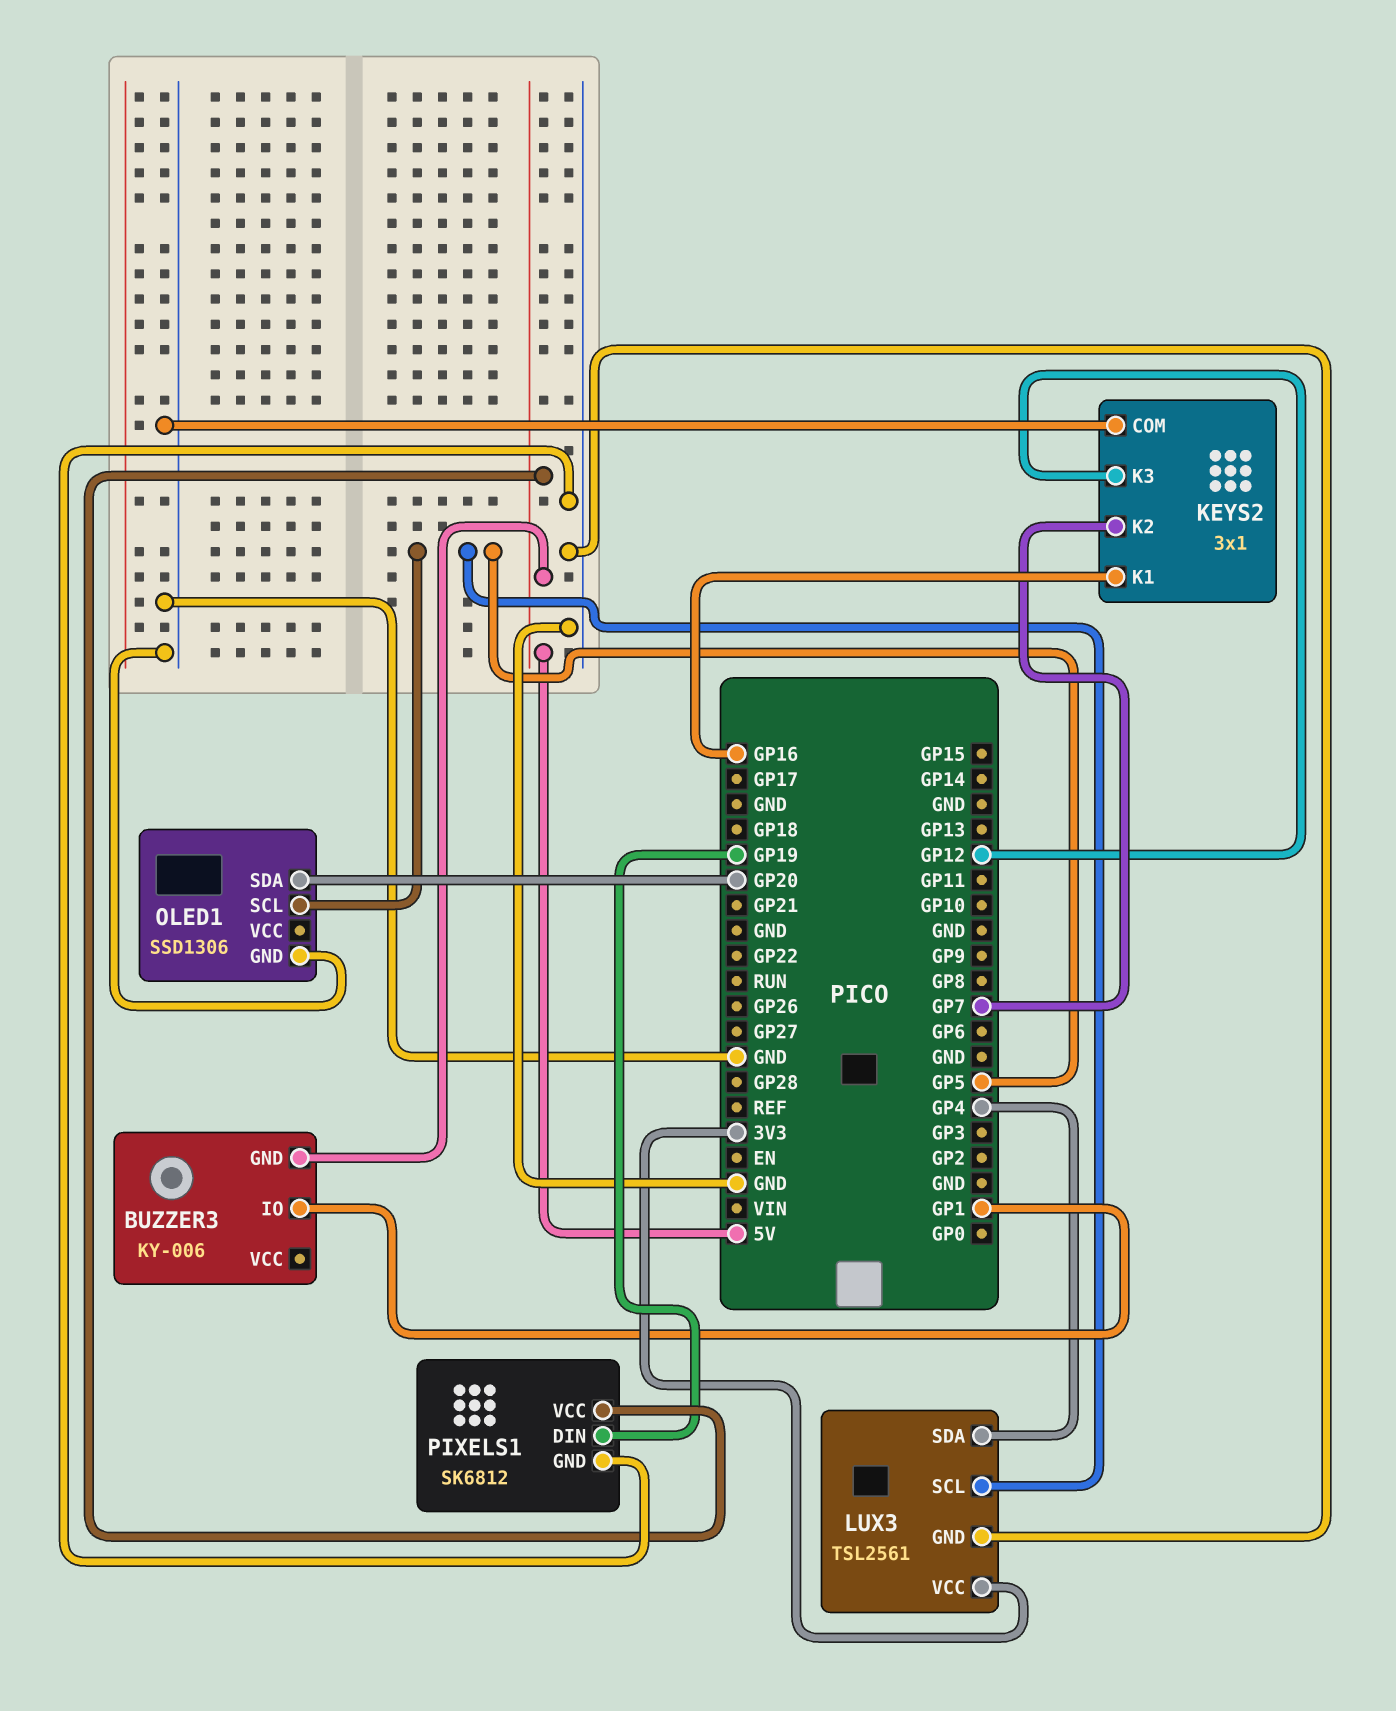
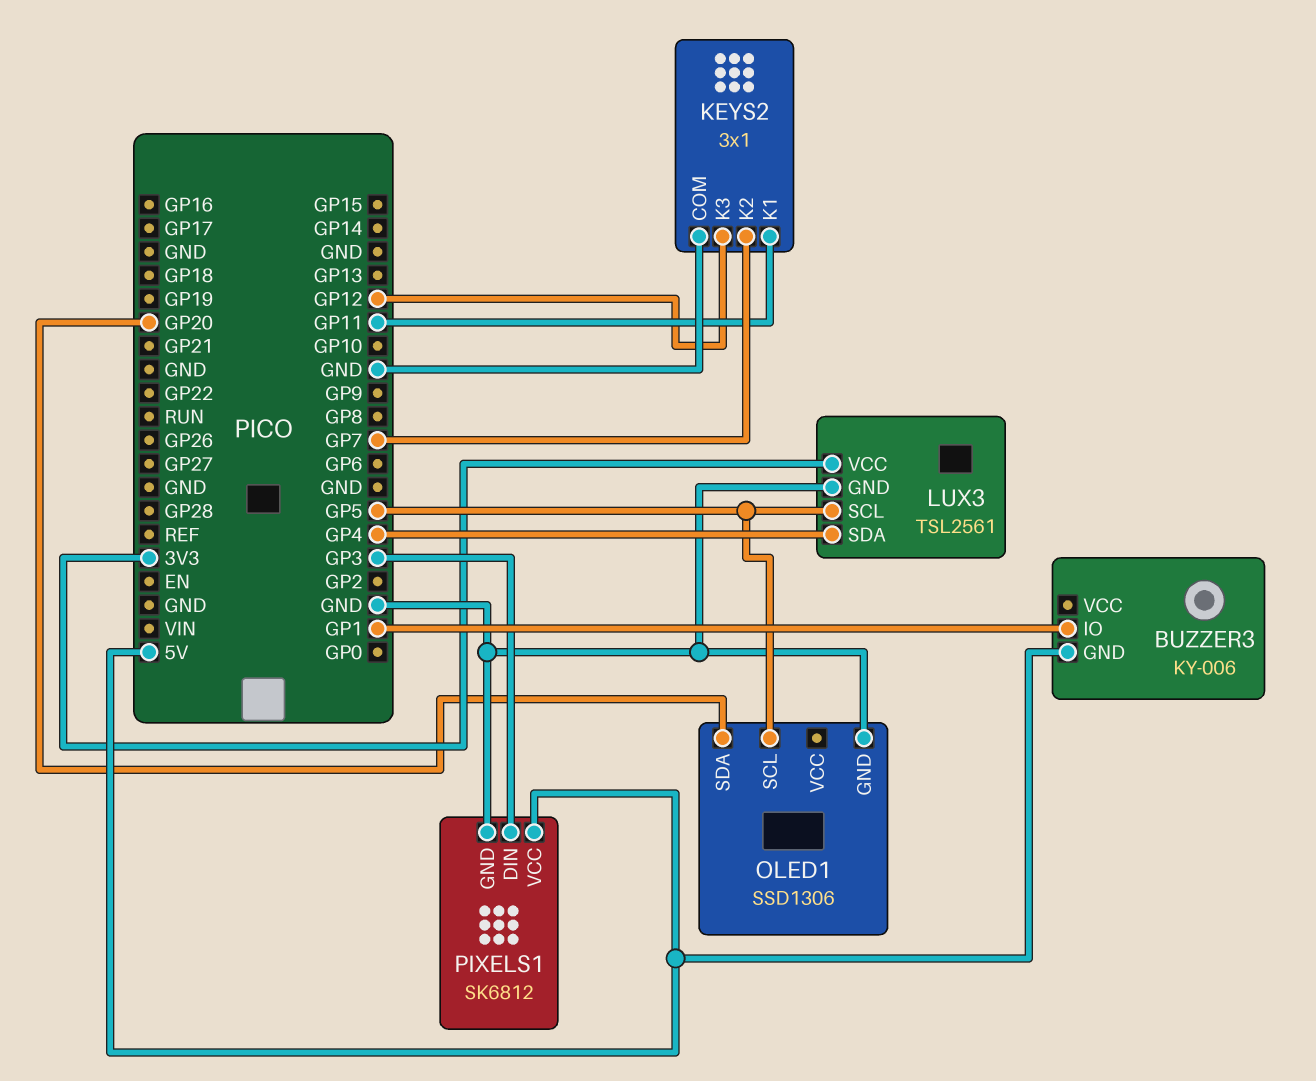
KEYS2 pin K1: GP16 -> GP11
PIXELS1 pin DIN: GP19 -> GP3

